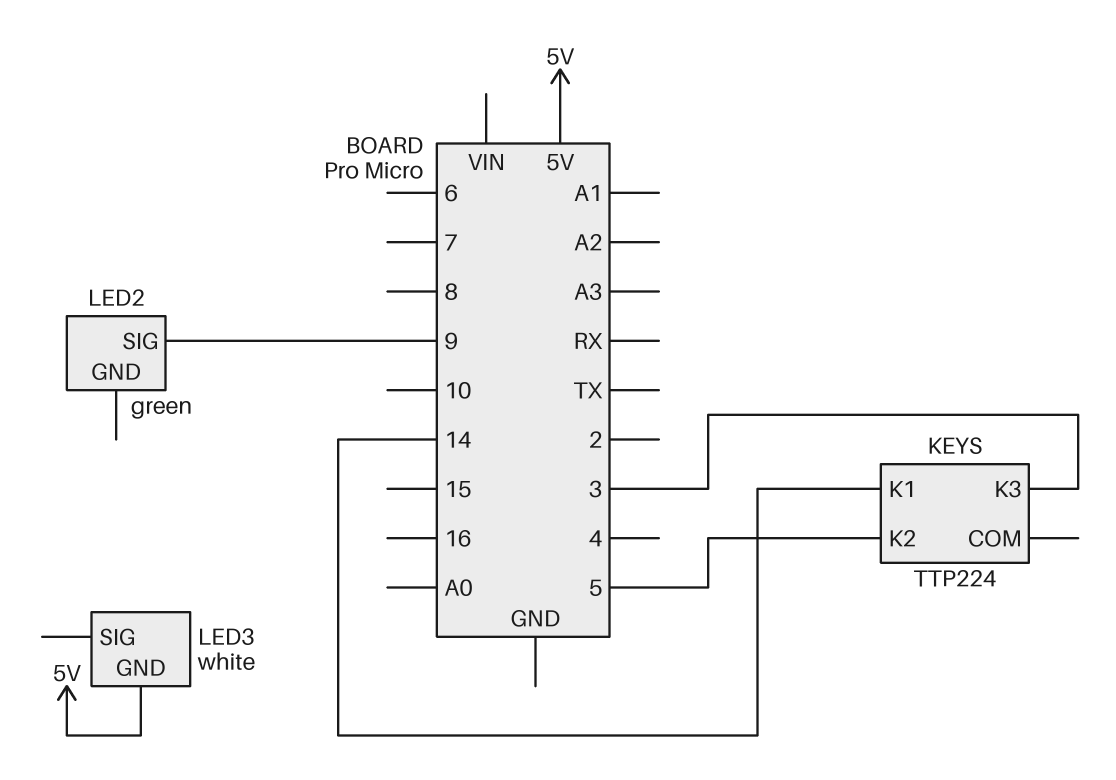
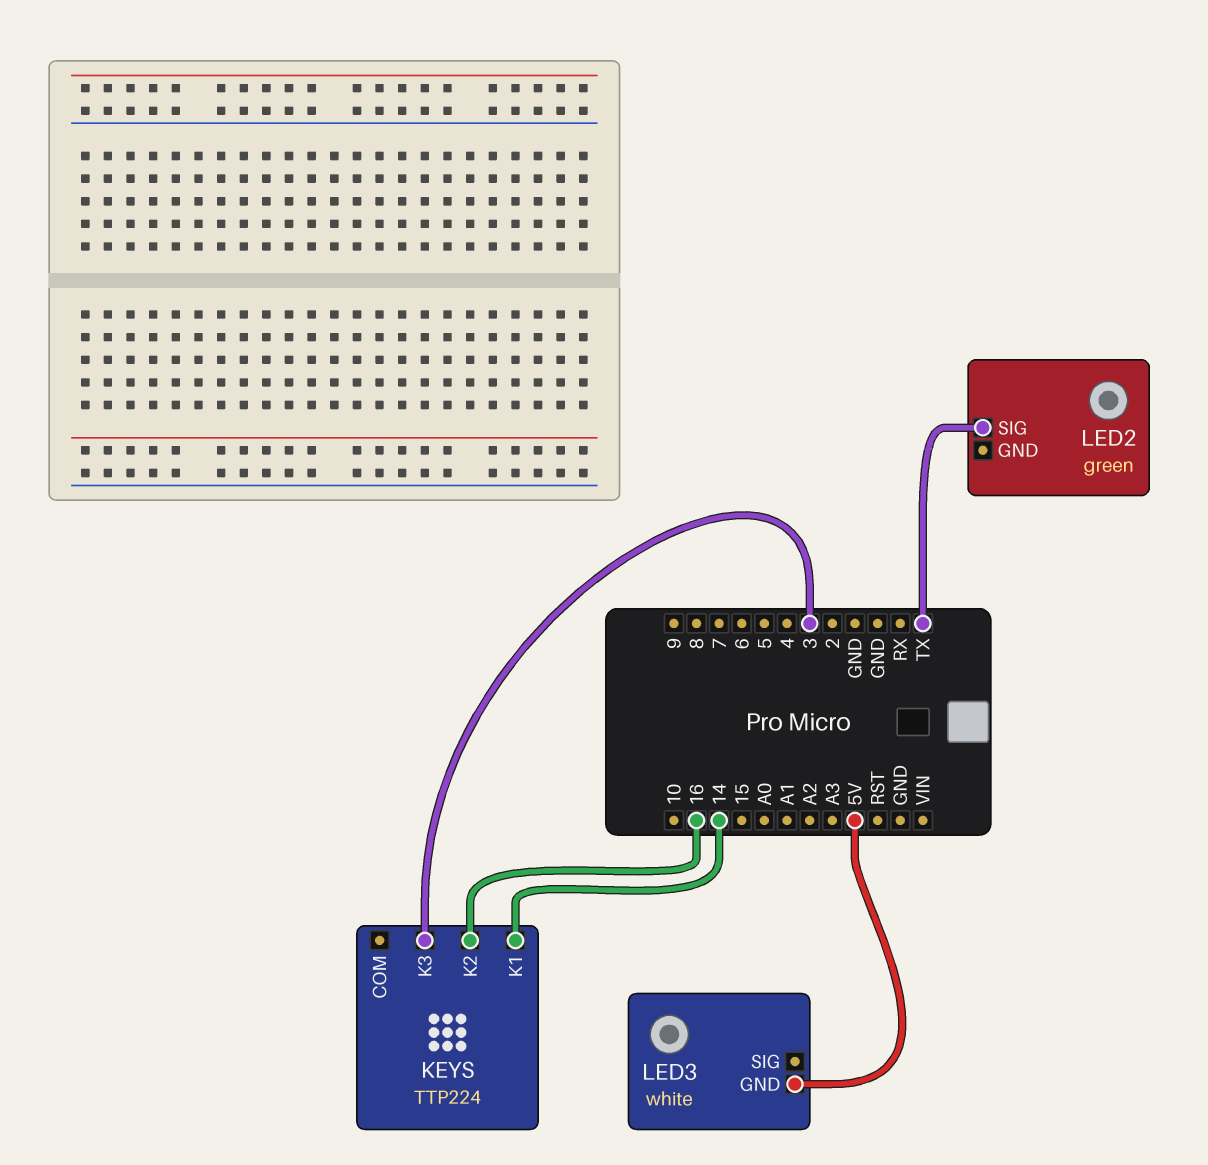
KEYS pin K2: 5 -> 16
LED2 pin SIG: 9 -> TX

